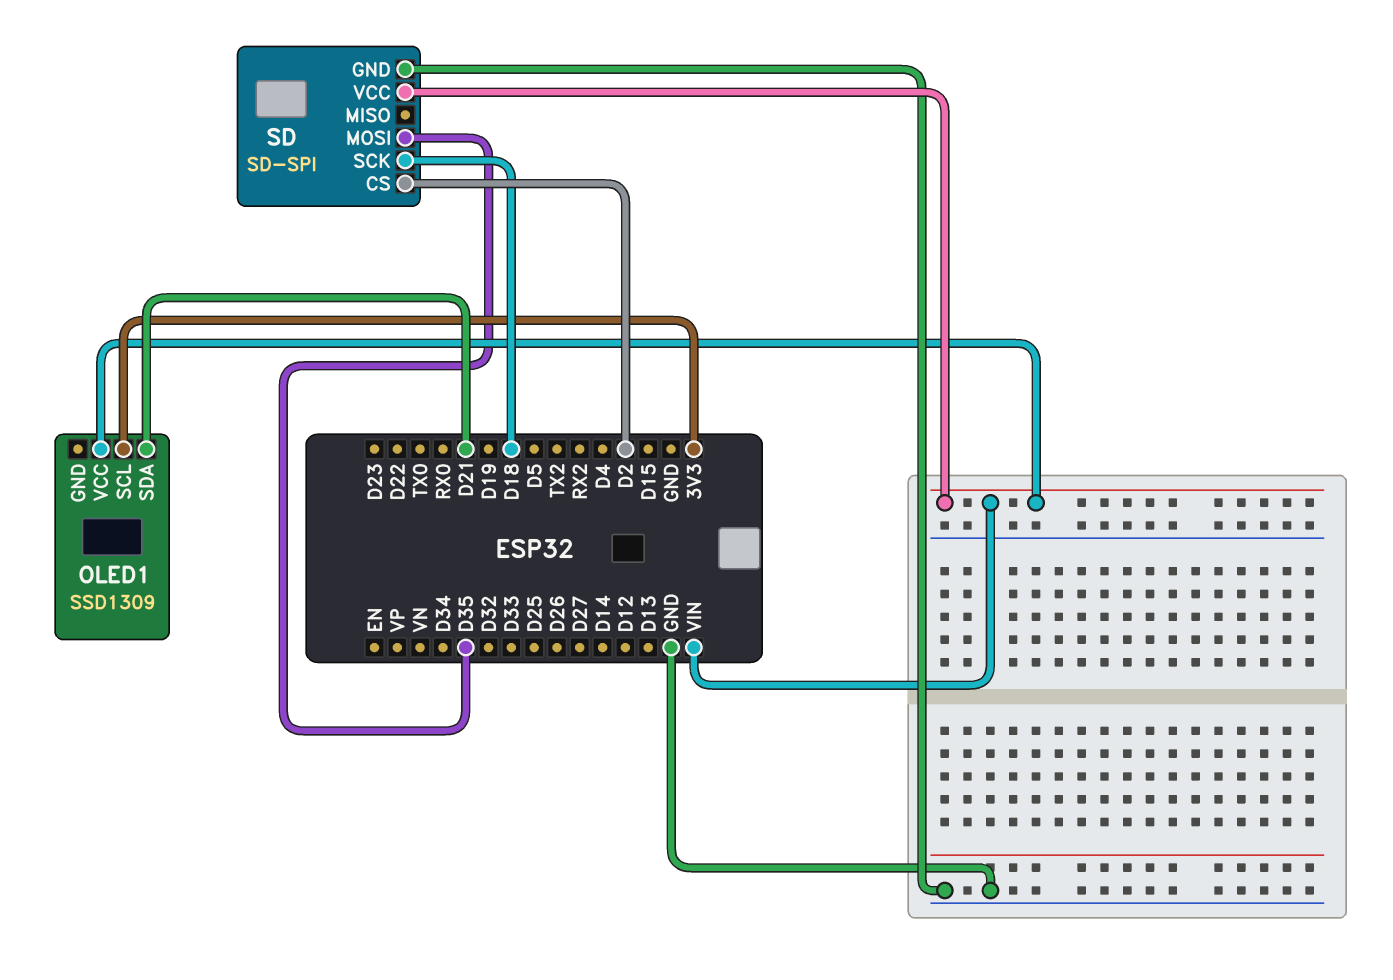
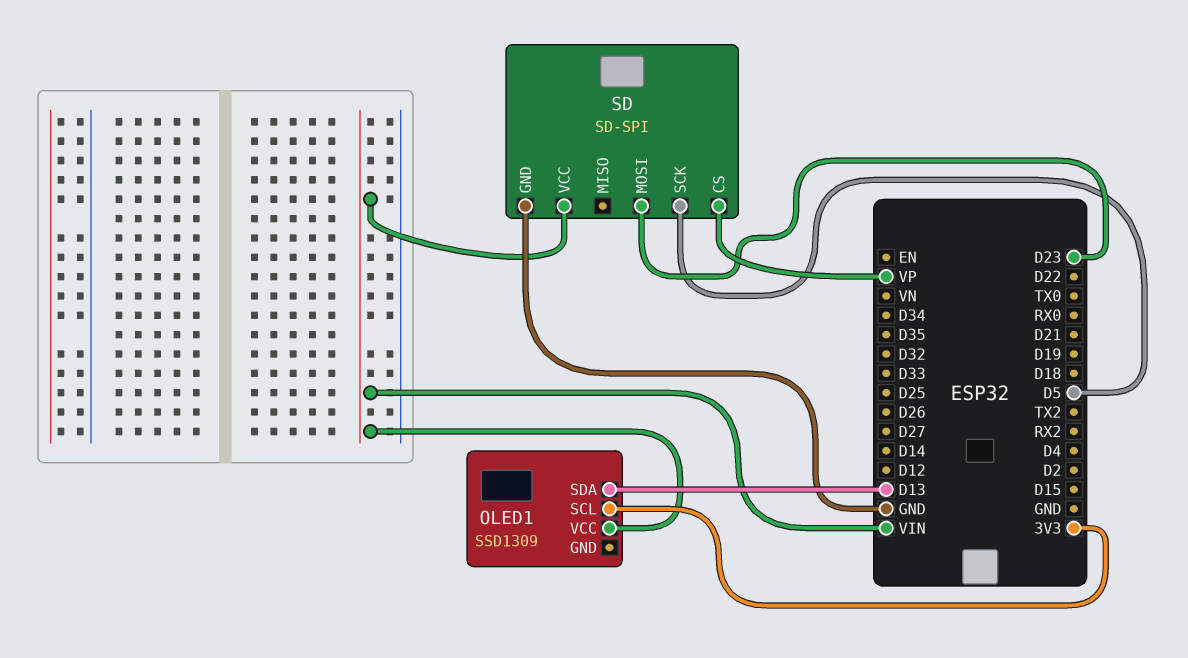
OLED1 pin SDA: D21 -> D13
SD pin CS: D2 -> VP
SD pin MOSI: D35 -> D23
SD pin SCK: D18 -> D5

